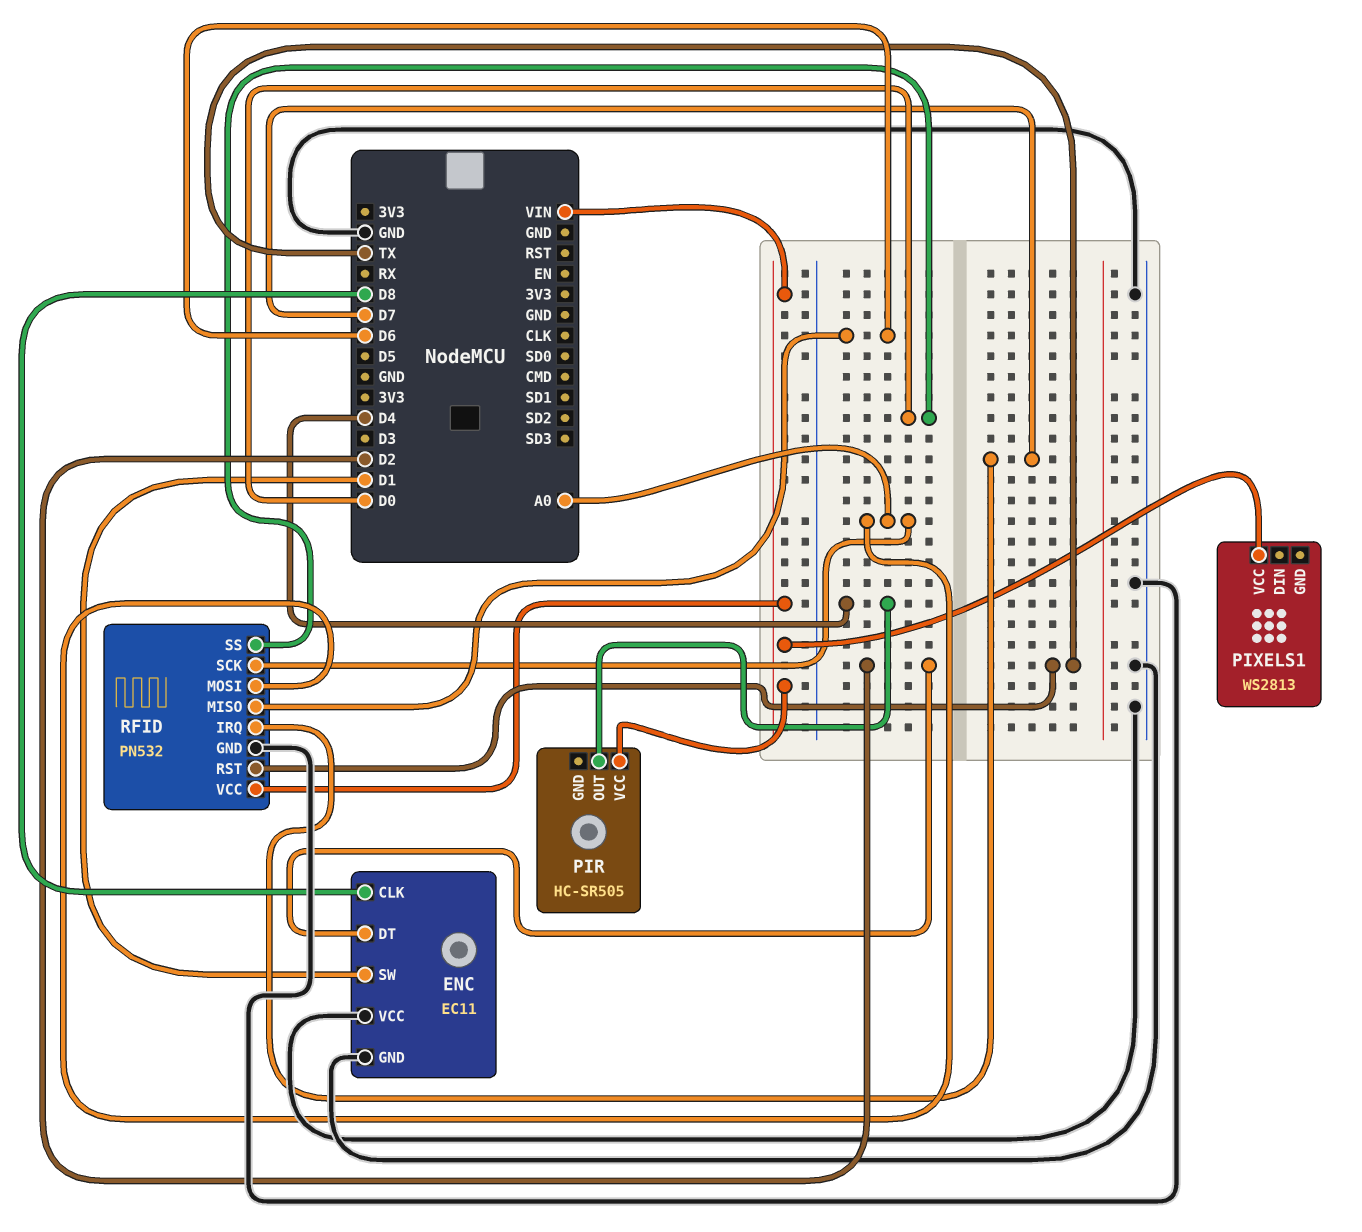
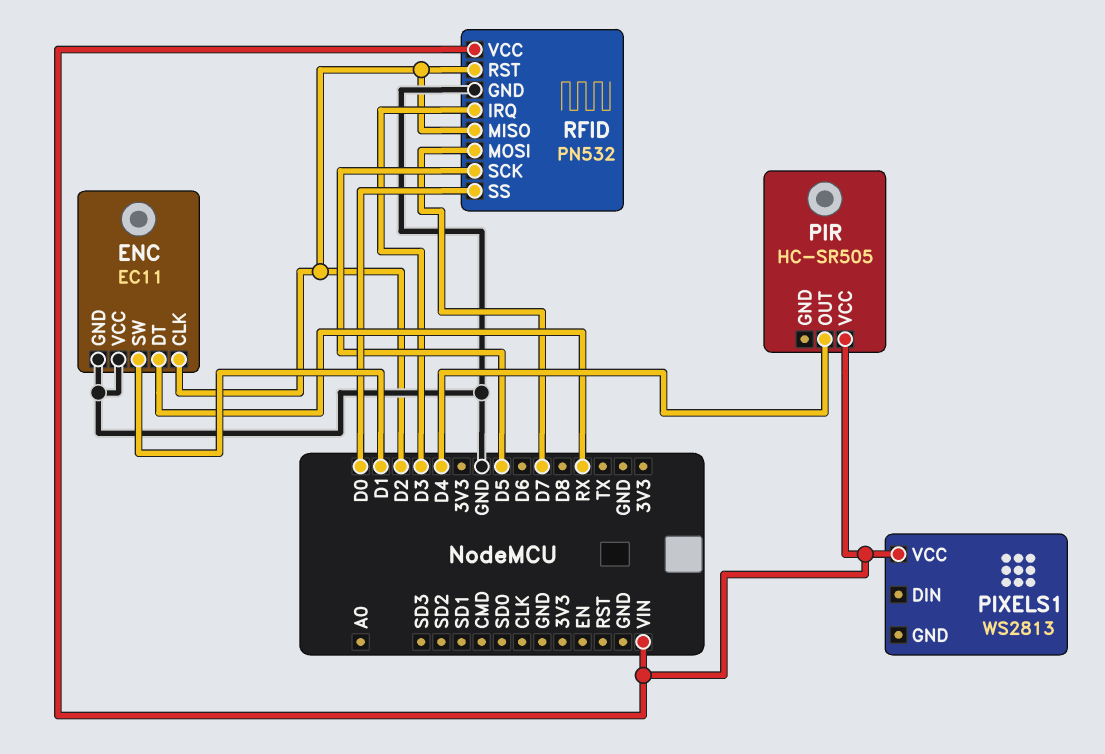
ENC pin CLK: D8 -> D2
ENC pin DT: D2 -> RX
RFID pin IRQ: D7 -> D3
RFID pin MISO: D6 -> D2
RFID pin MOSI: A0 -> D7
RFID pin RST: TX -> D2
RFID pin SCK: A0 -> D5

